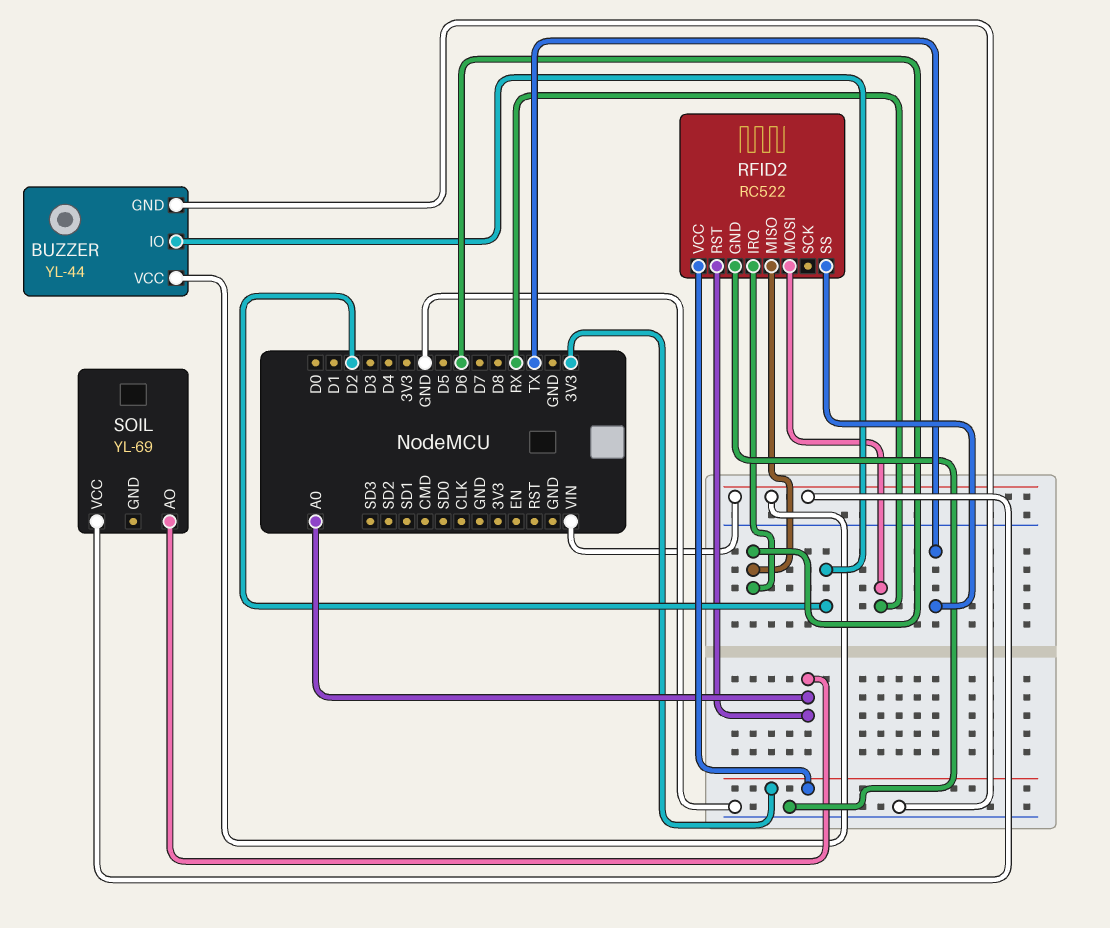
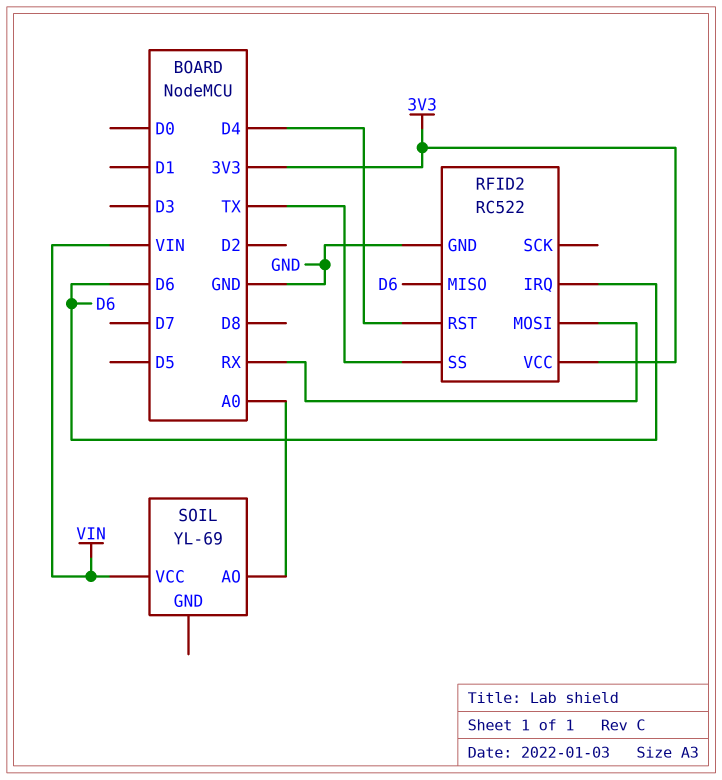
BUZZER: YL-44 -> none
BUZZER pin GND: GND -> none
BUZZER pin IO: D2 -> none
BUZZER pin VCC: VIN -> none
RFID2 pin RST: A0 -> D4

